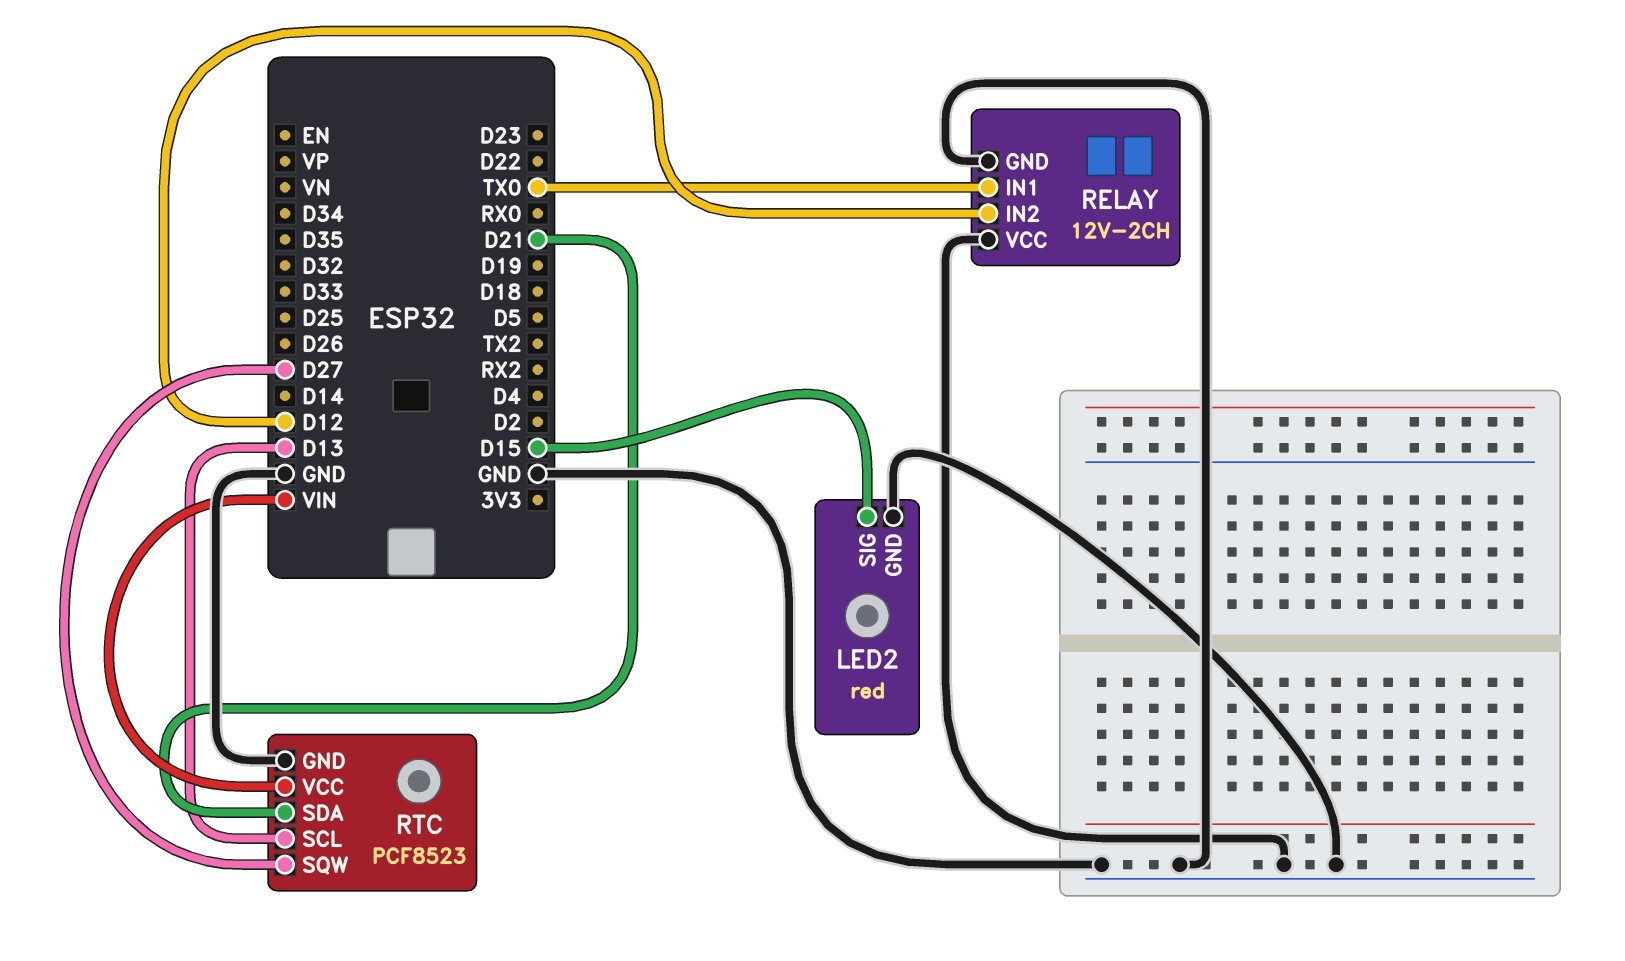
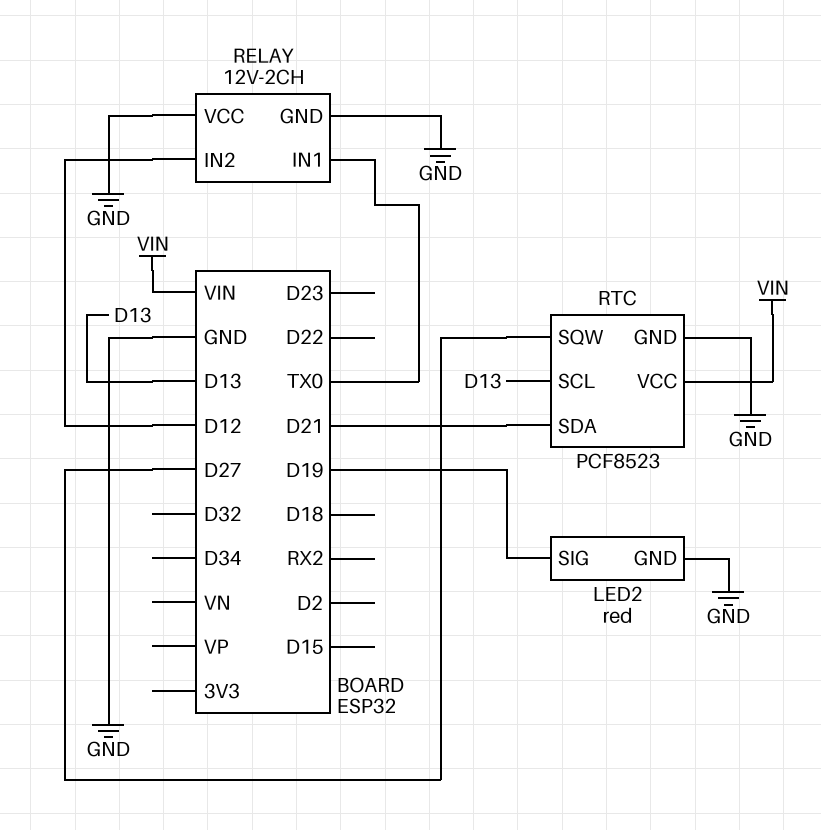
LED2 pin SIG: D15 -> D19

